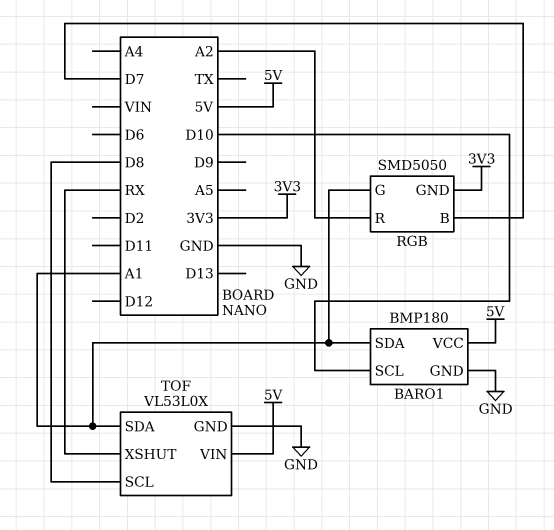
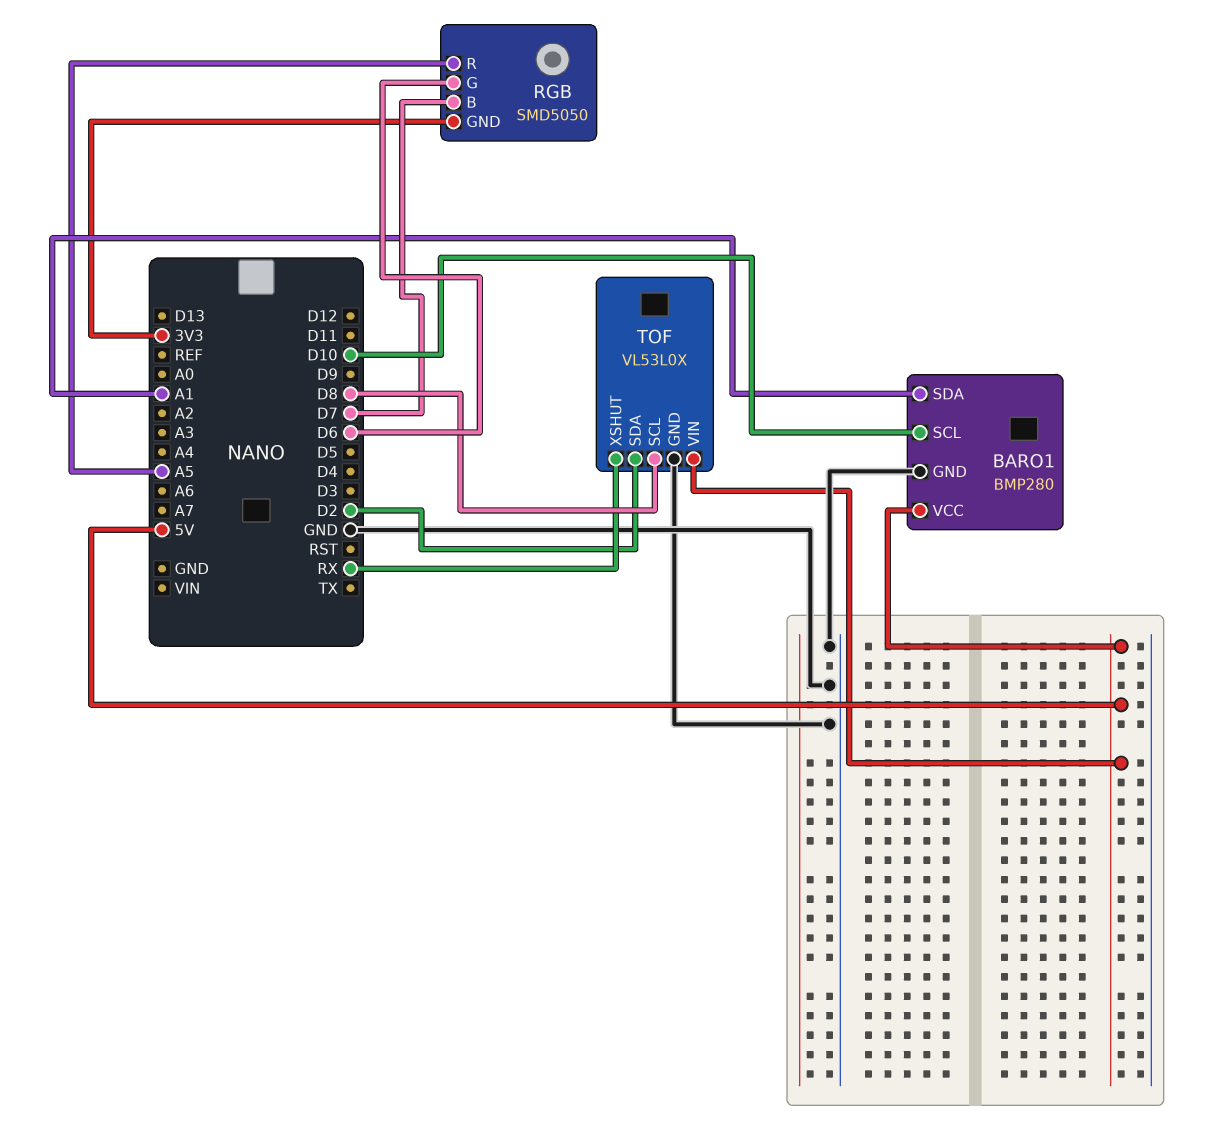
BARO1: BMP180 -> BMP280
RGB pin G: A1 -> D6
RGB pin R: A2 -> A5
TOF pin SDA: A1 -> D2

